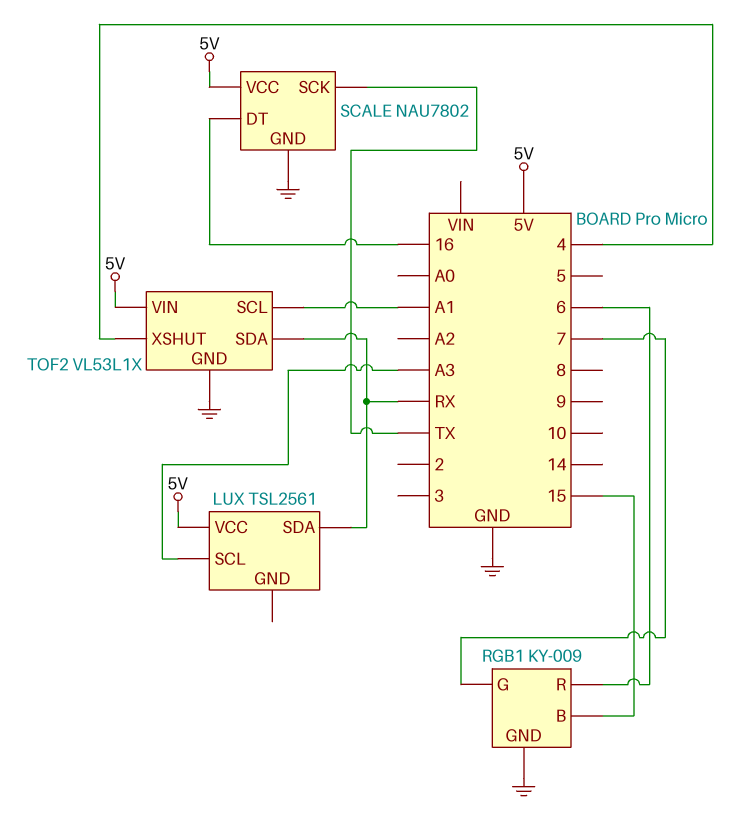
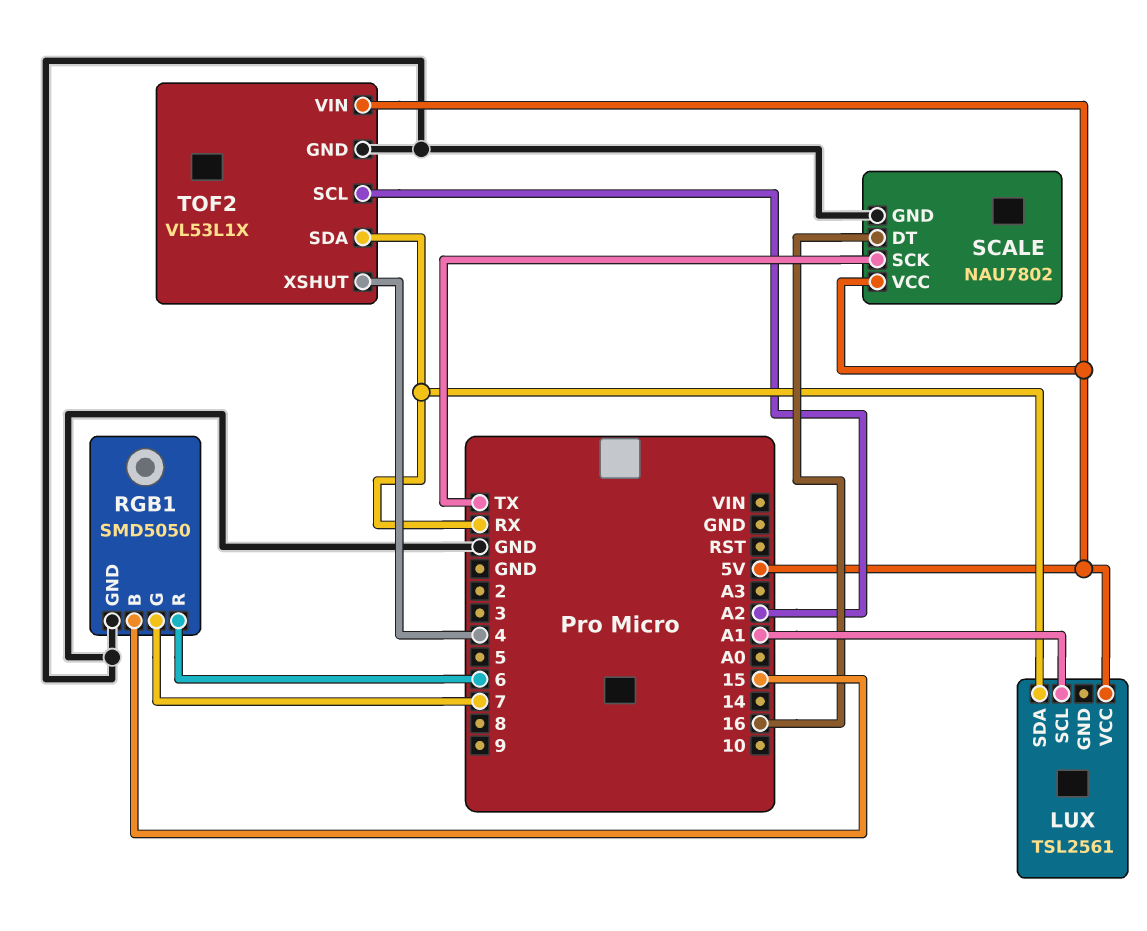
LUX pin SCL: A3 -> A1
RGB1: KY-009 -> SMD5050
TOF2 pin SCL: A1 -> A2

